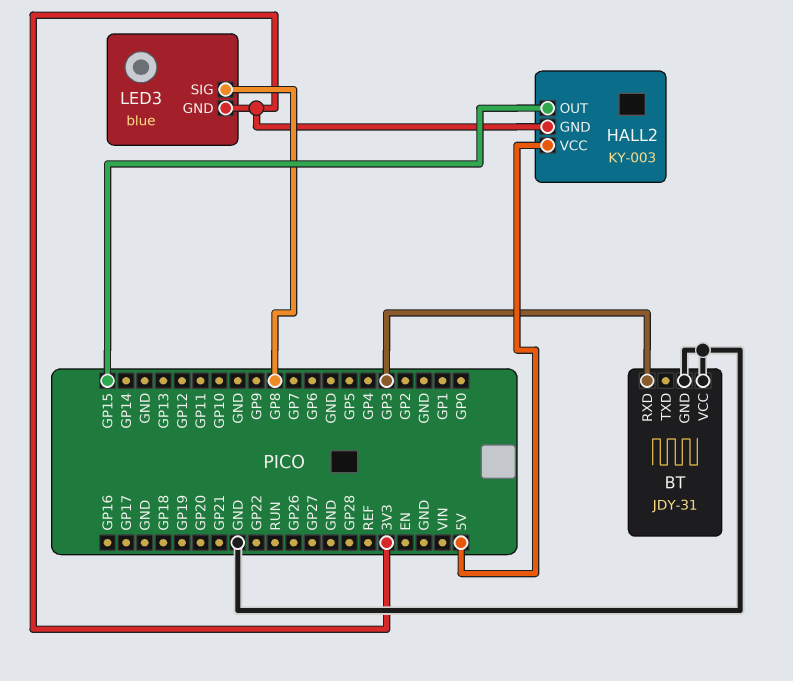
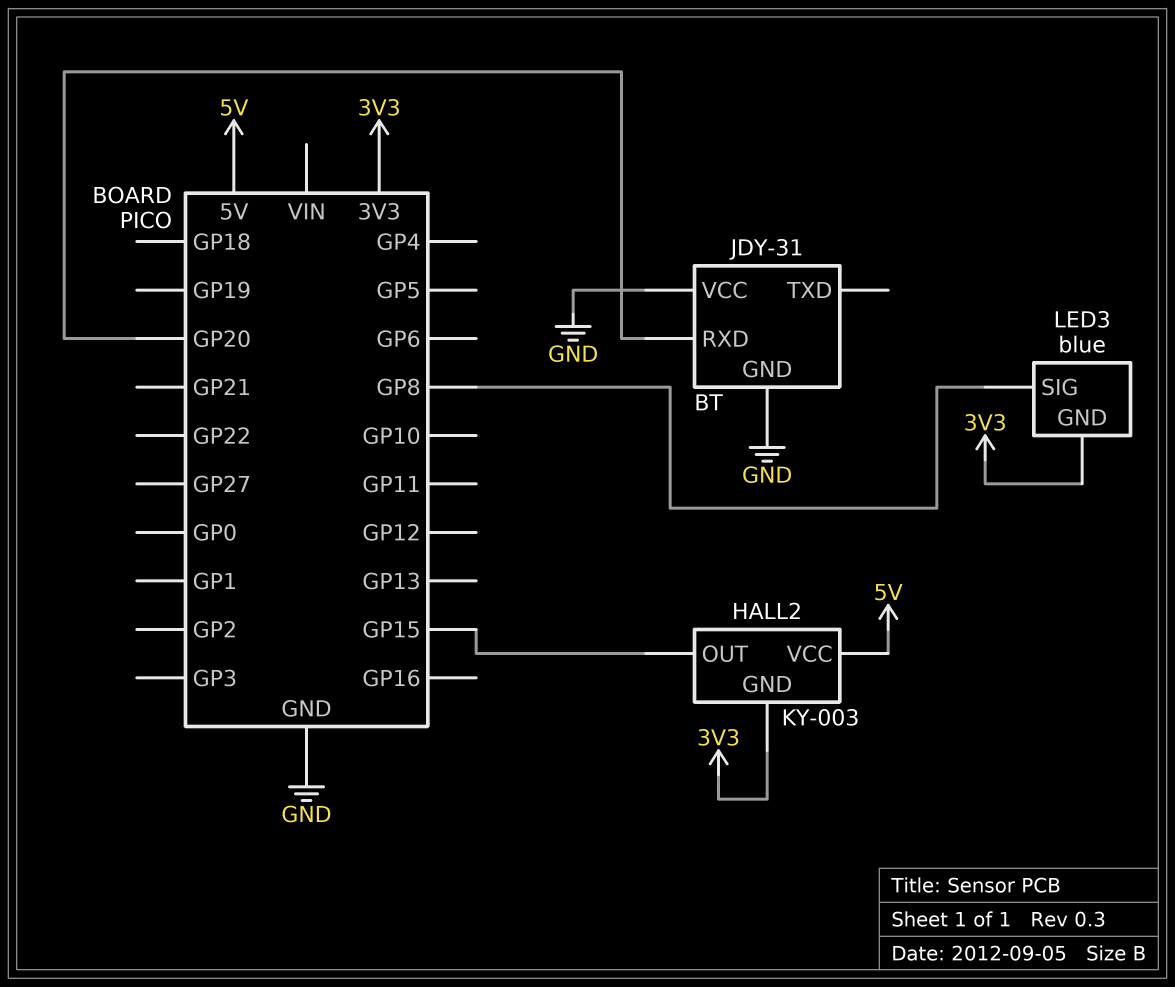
BT pin RXD: GP3 -> GP20

